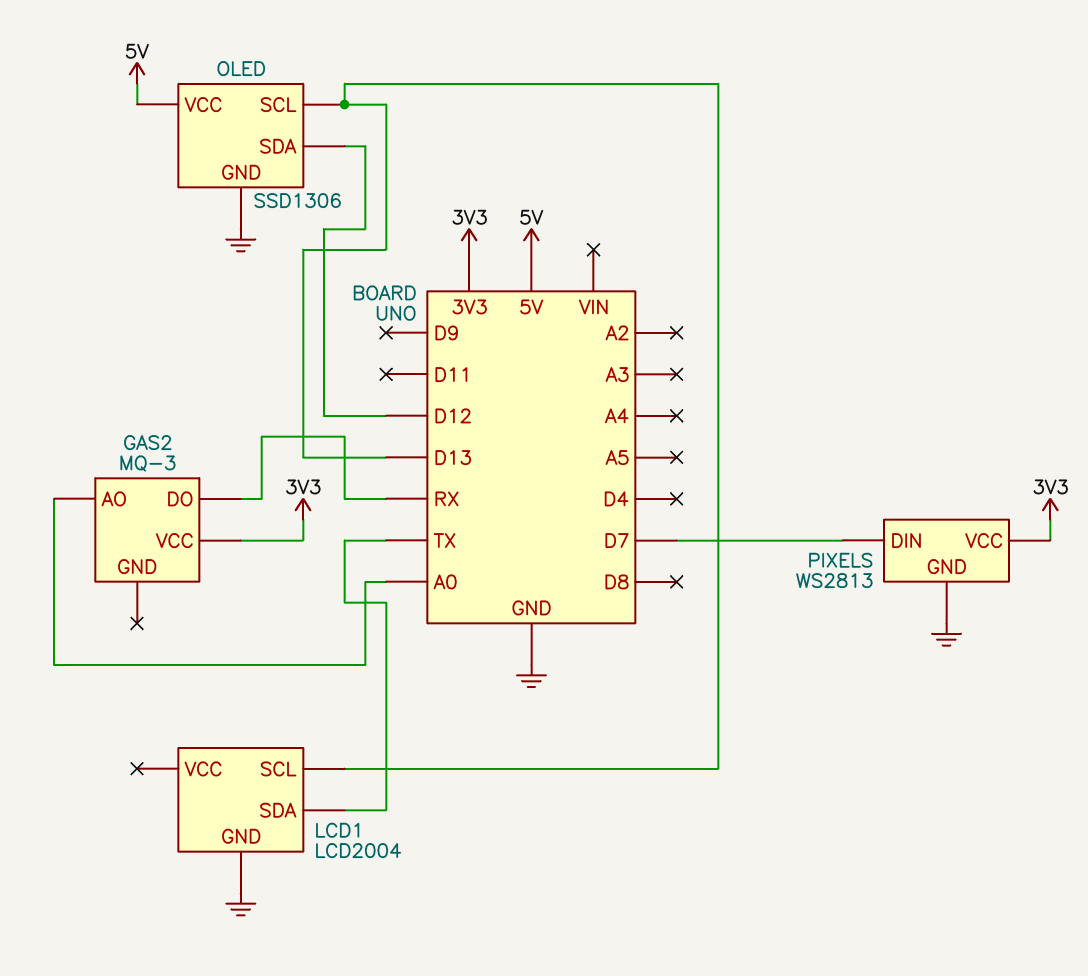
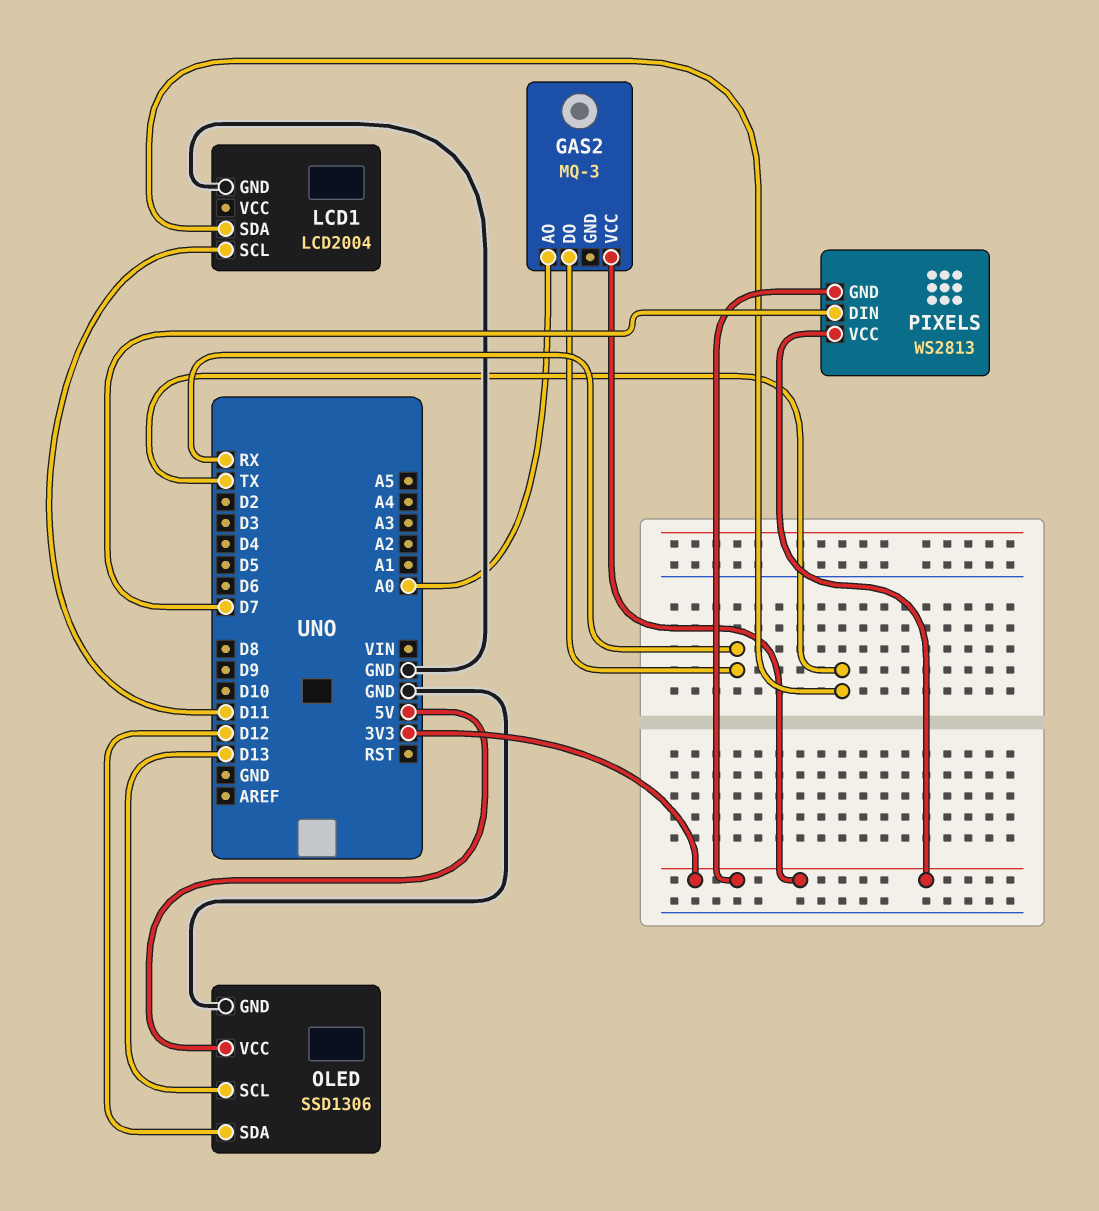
LCD1 pin SCL: D13 -> D11
PIXELS pin GND: GND -> 3V3

